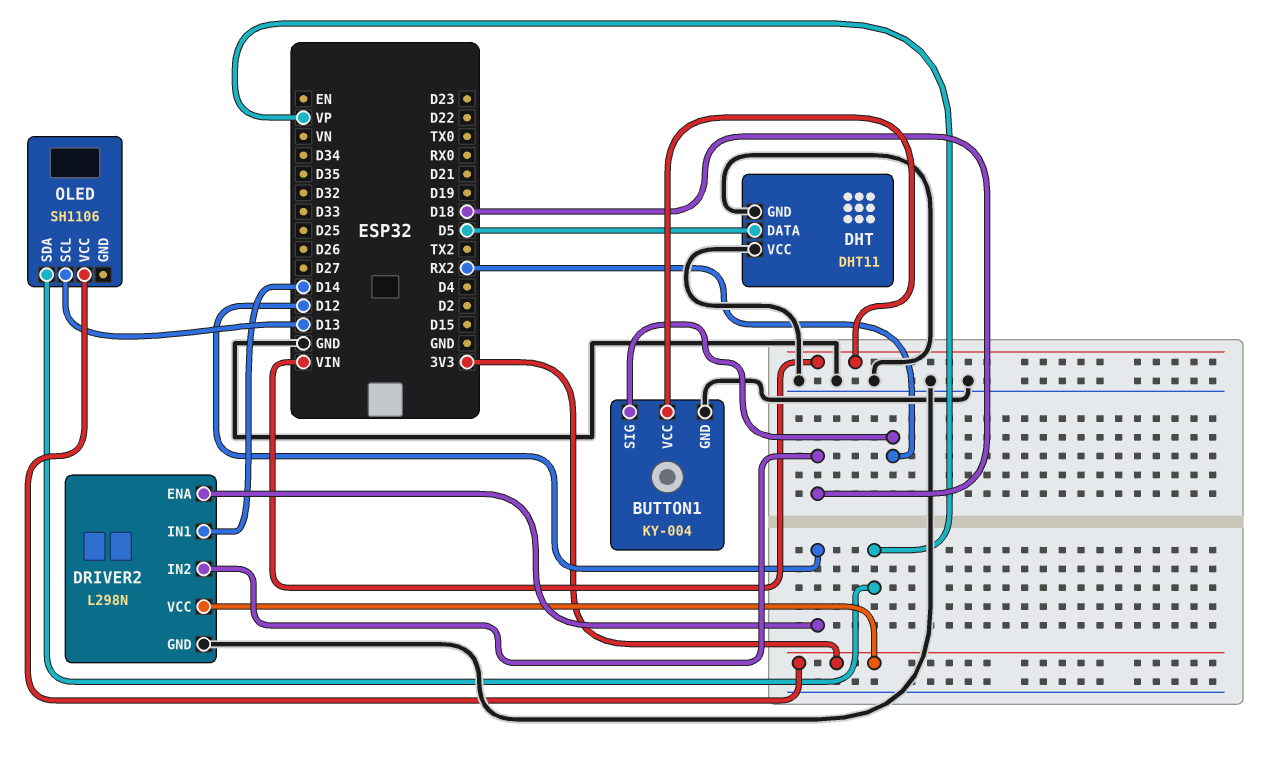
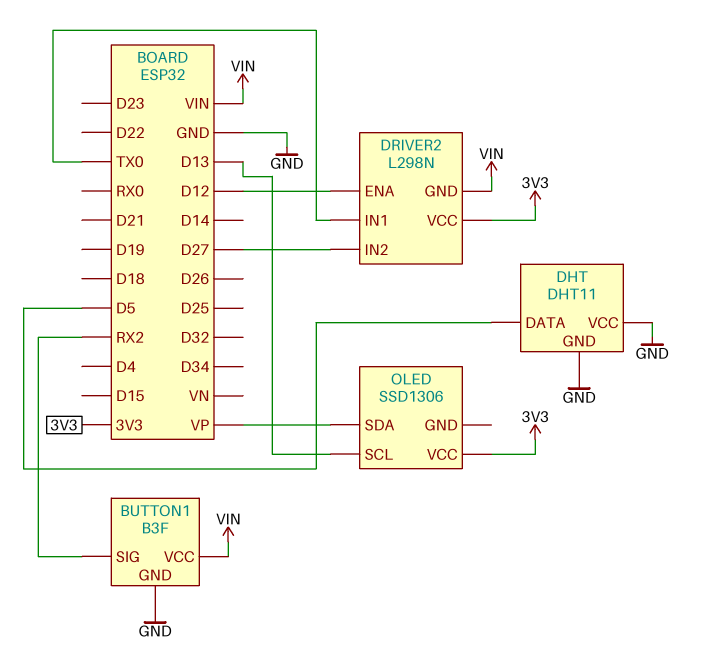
BUTTON1: KY-004 -> B3F
DRIVER2 pin GND: GND -> VIN
DRIVER2 pin IN1: D14 -> TX0
DRIVER2 pin IN2: D18 -> D27
OLED: SH1106 -> SSD1306

